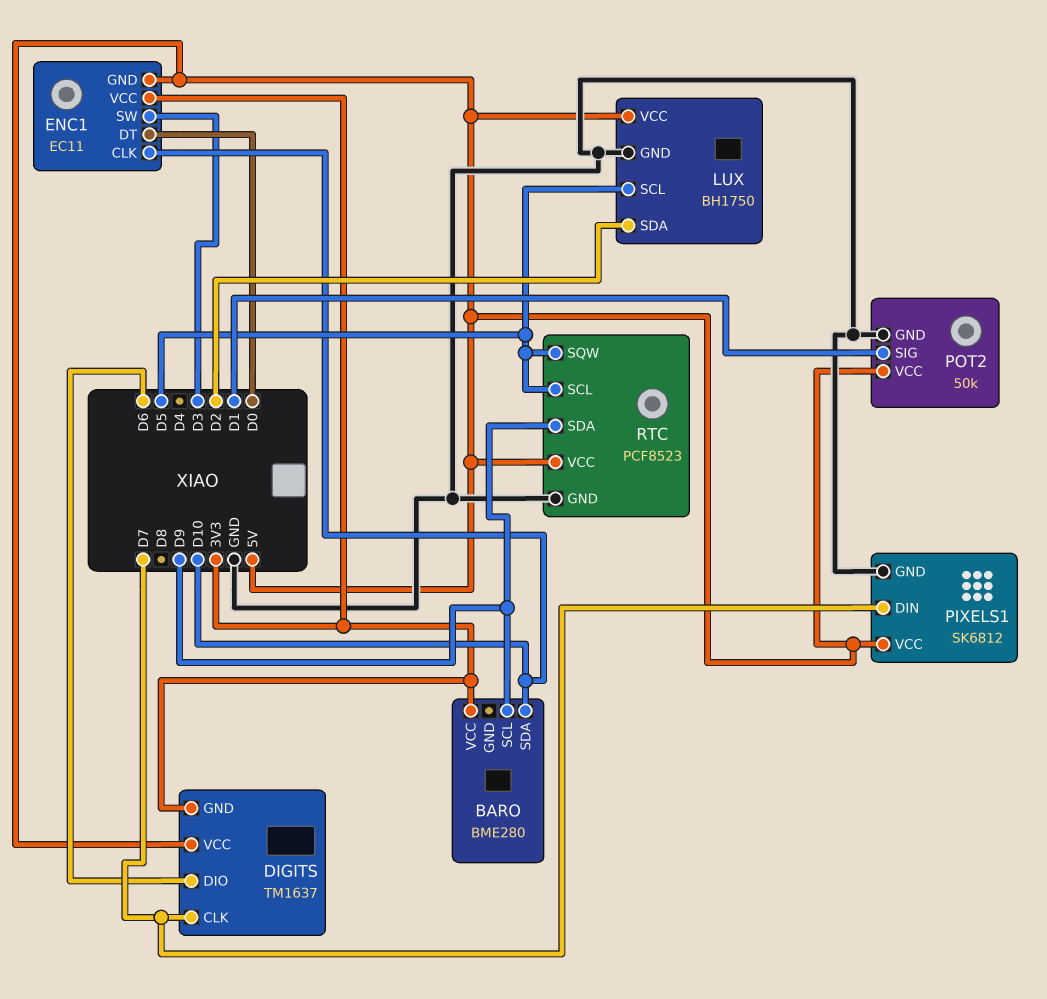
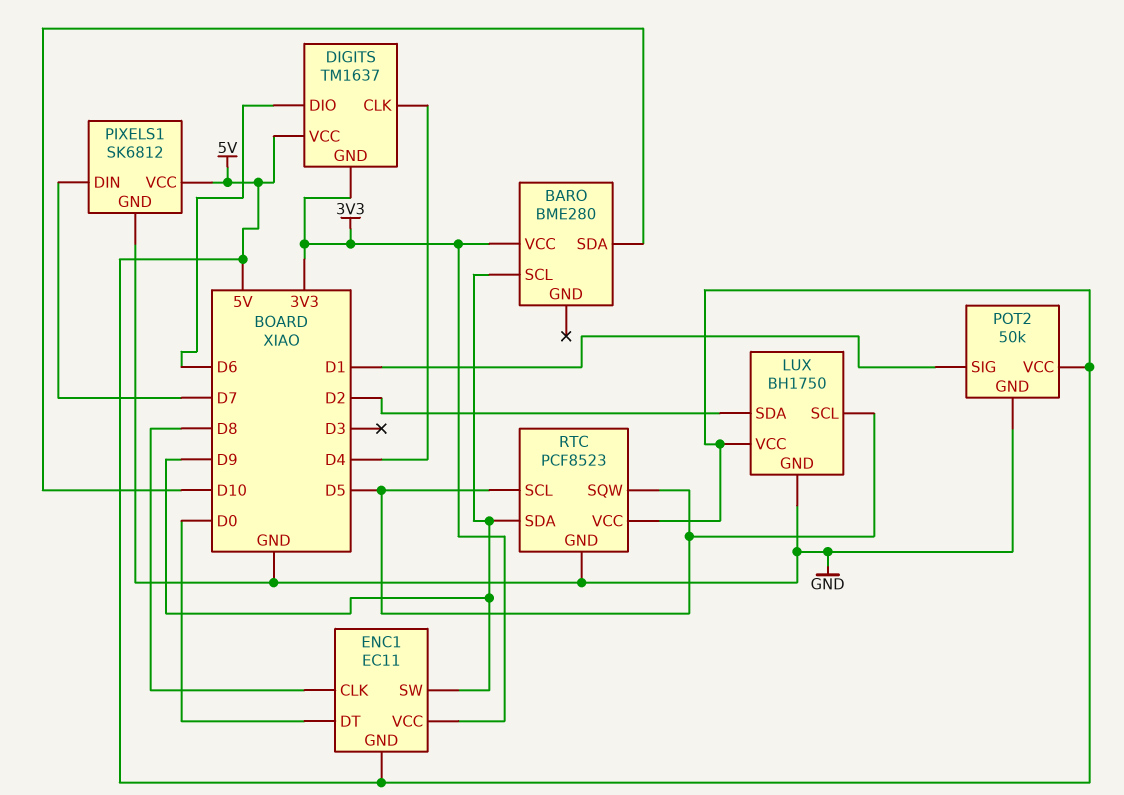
DIGITS pin CLK: D7 -> D4
ENC1 pin CLK: D10 -> D8
ENC1 pin SW: D3 -> D9

